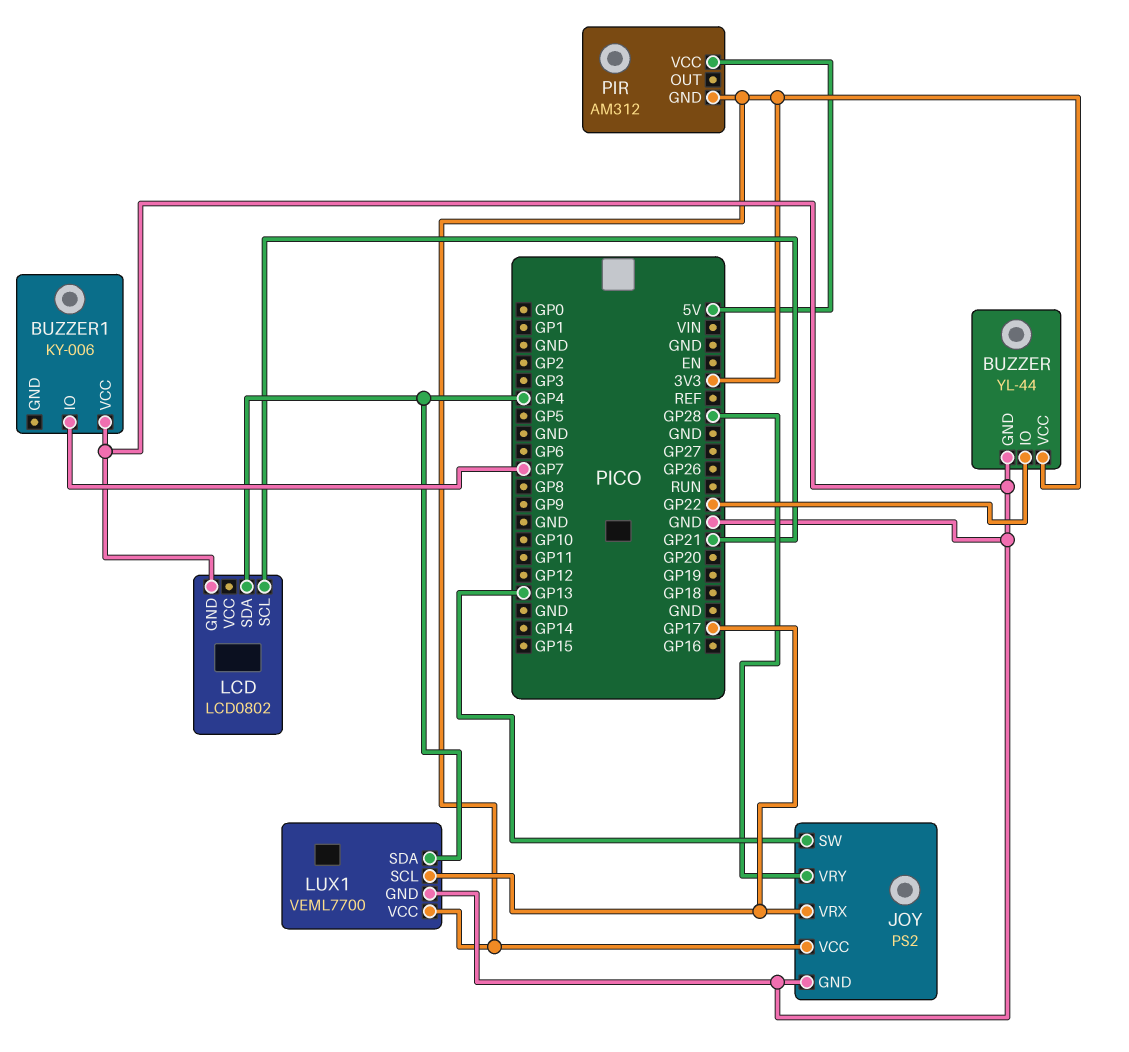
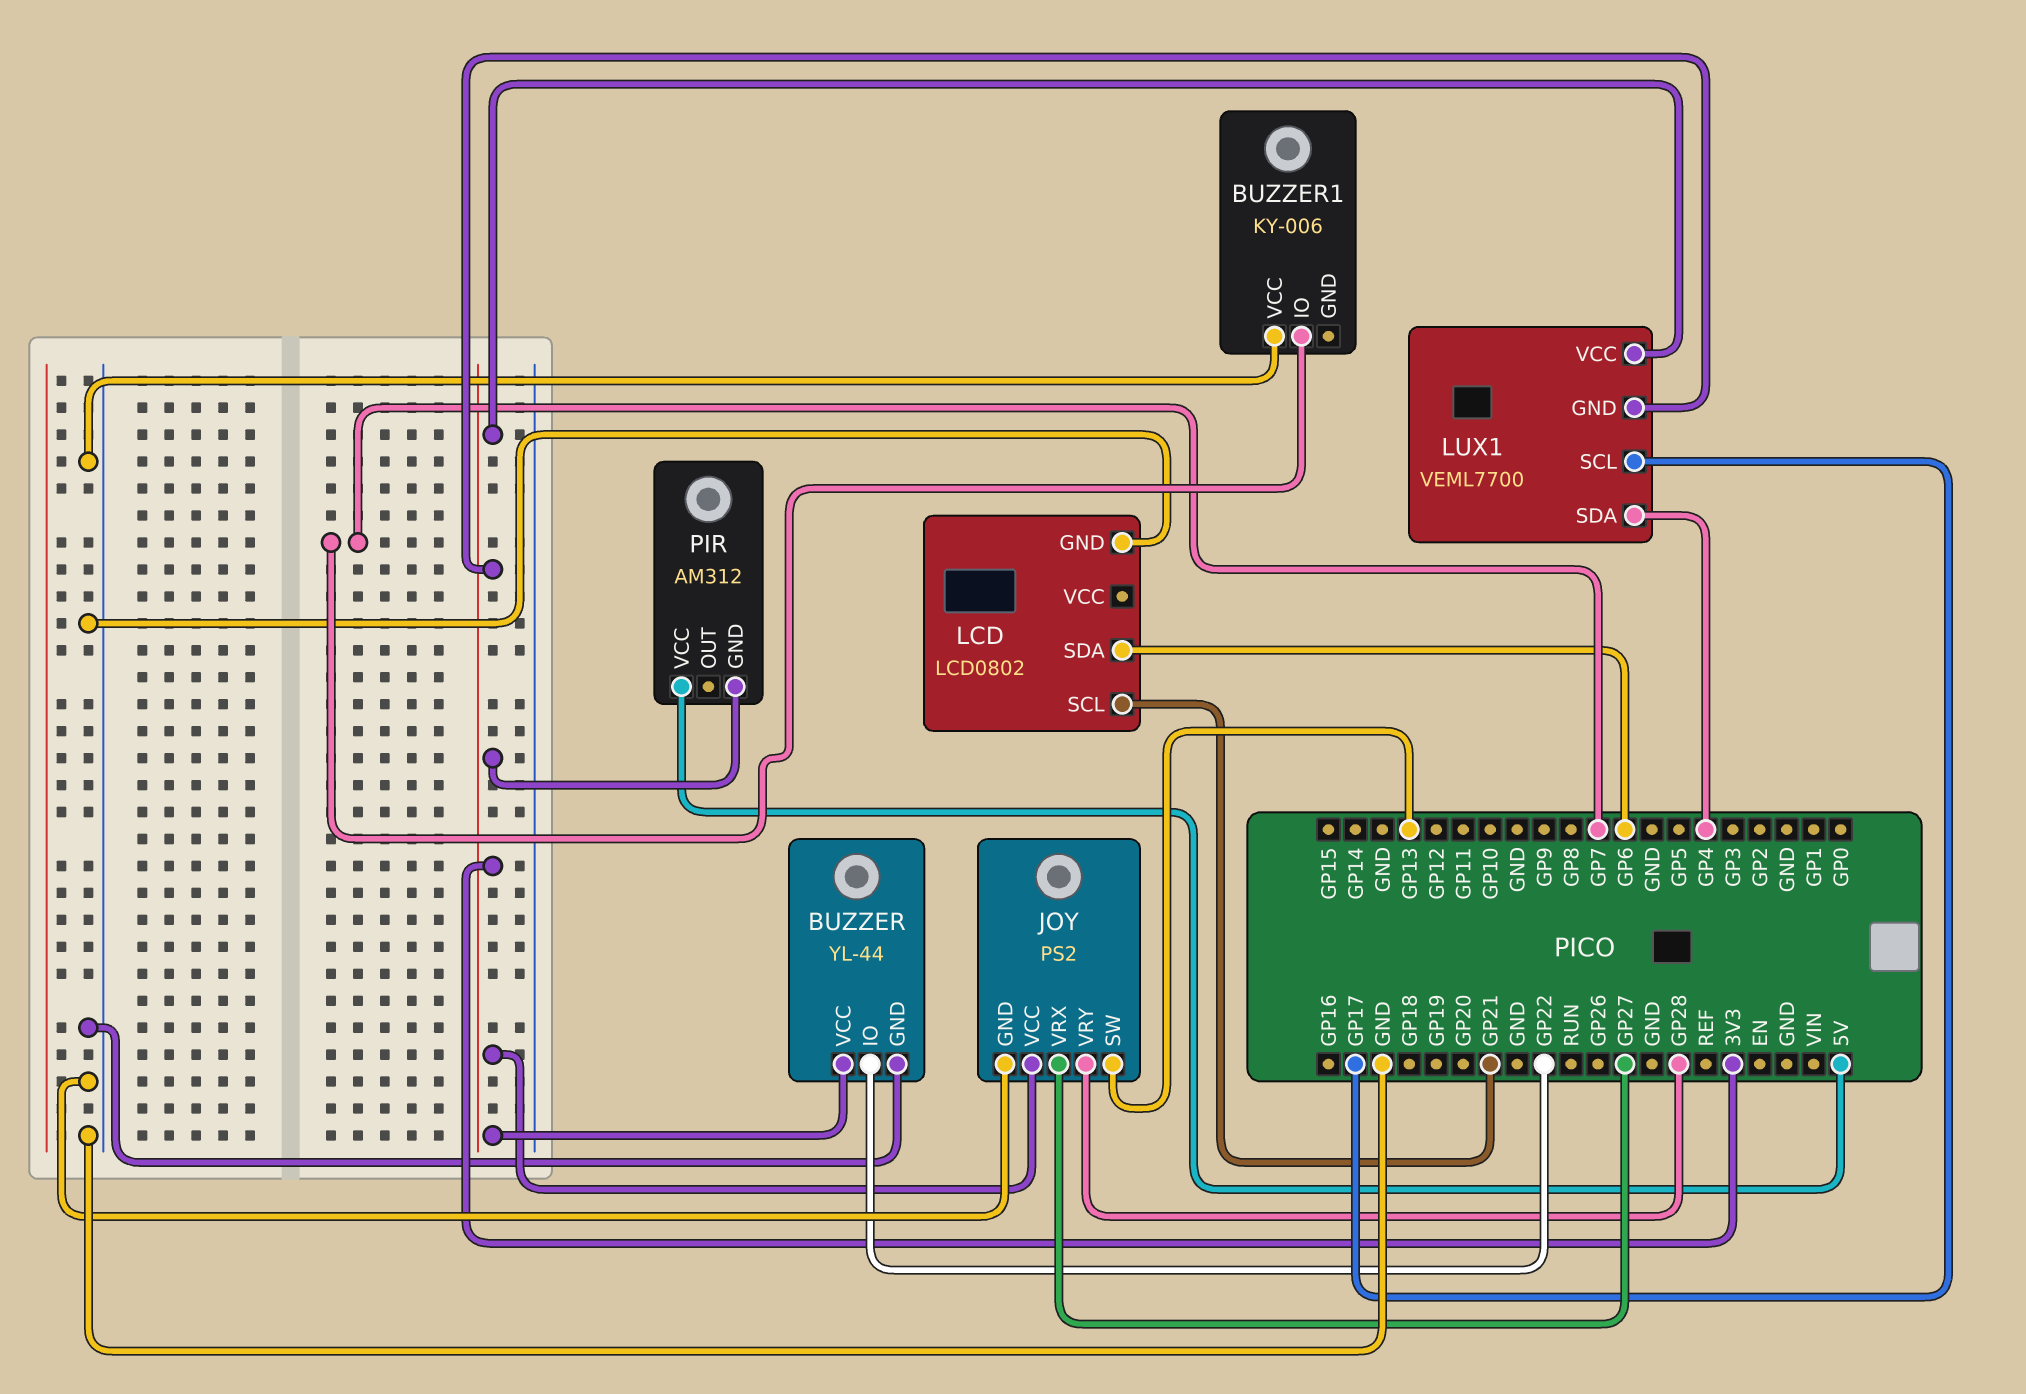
JOY pin VRX: GP17 -> GP27
LCD pin SDA: GP4 -> GP6
LUX1 pin GND: GND -> 3V3

